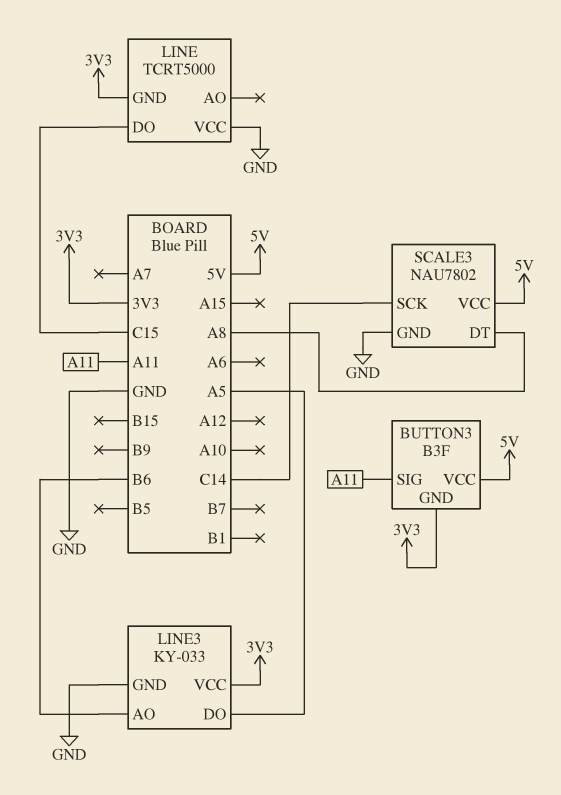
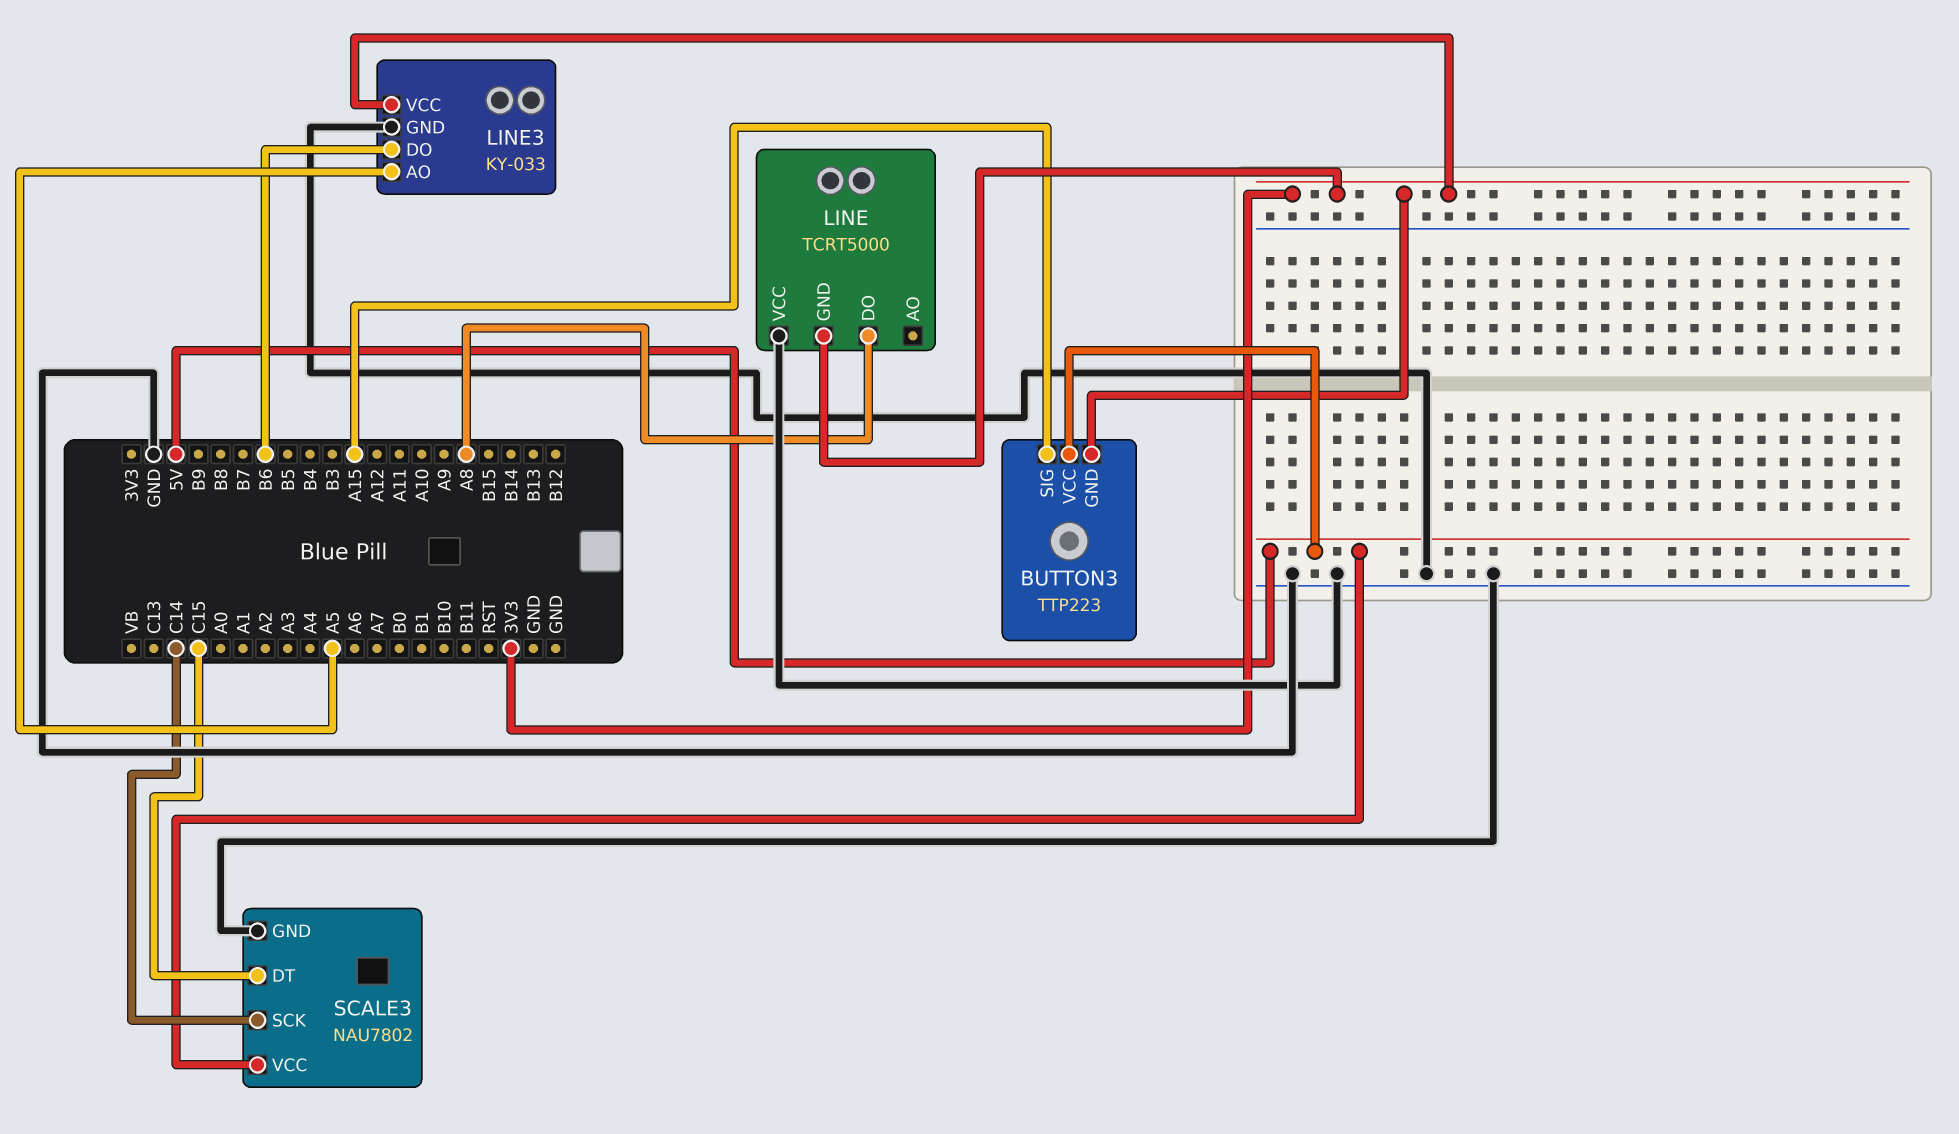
BUTTON3: B3F -> TTP223
BUTTON3 pin SIG: A11 -> A15
LINE pin DO: C15 -> A8
LINE3 pin AO: B6 -> A5
LINE3 pin DO: A5 -> B6
SCALE3 pin DT: A8 -> C15

